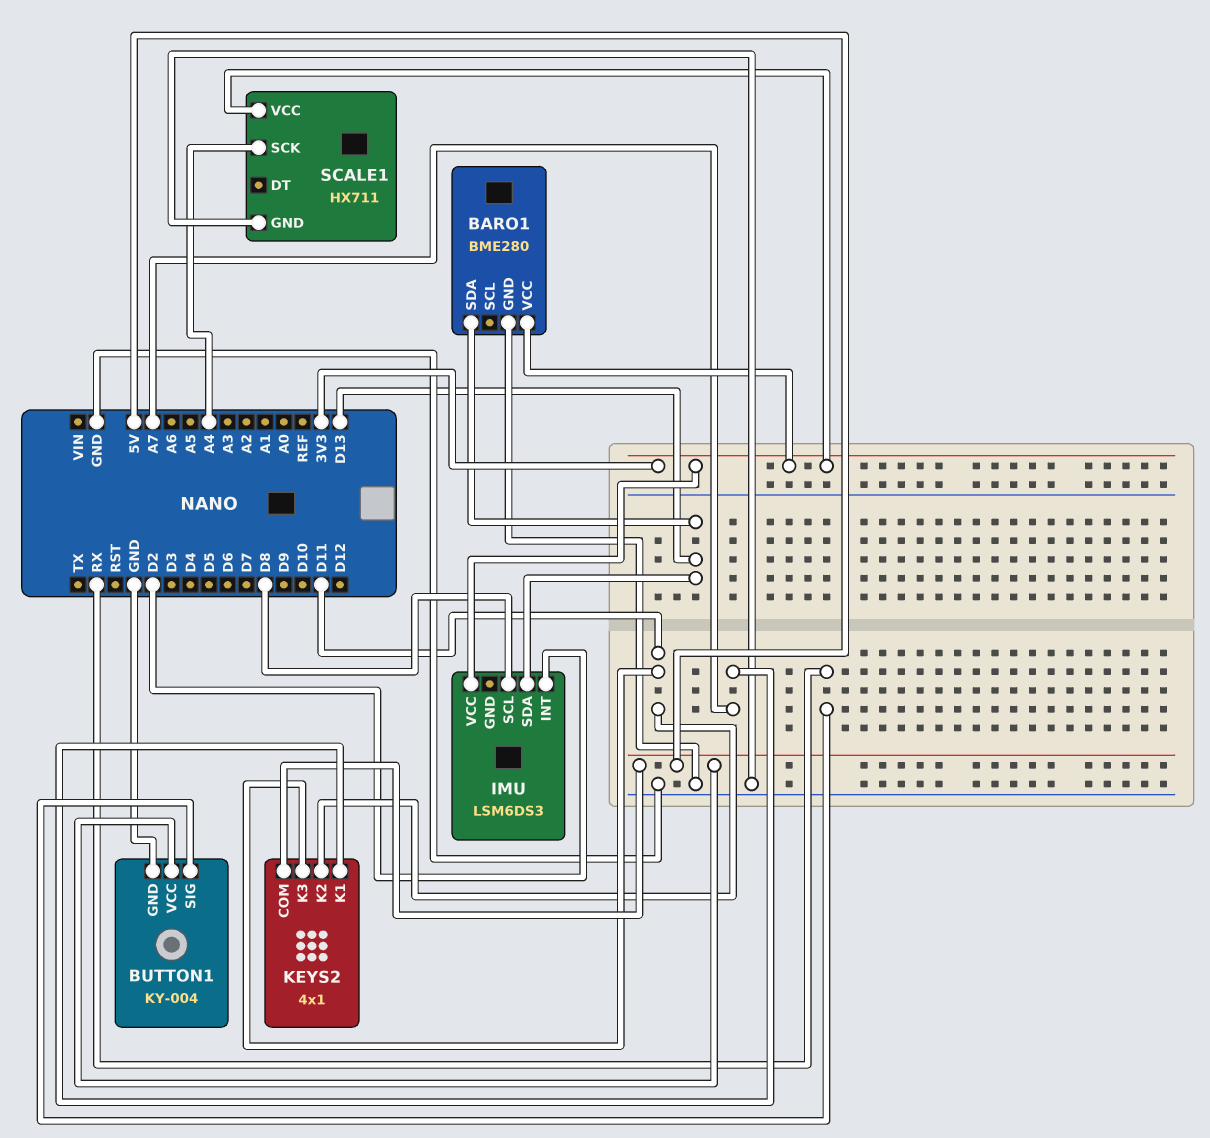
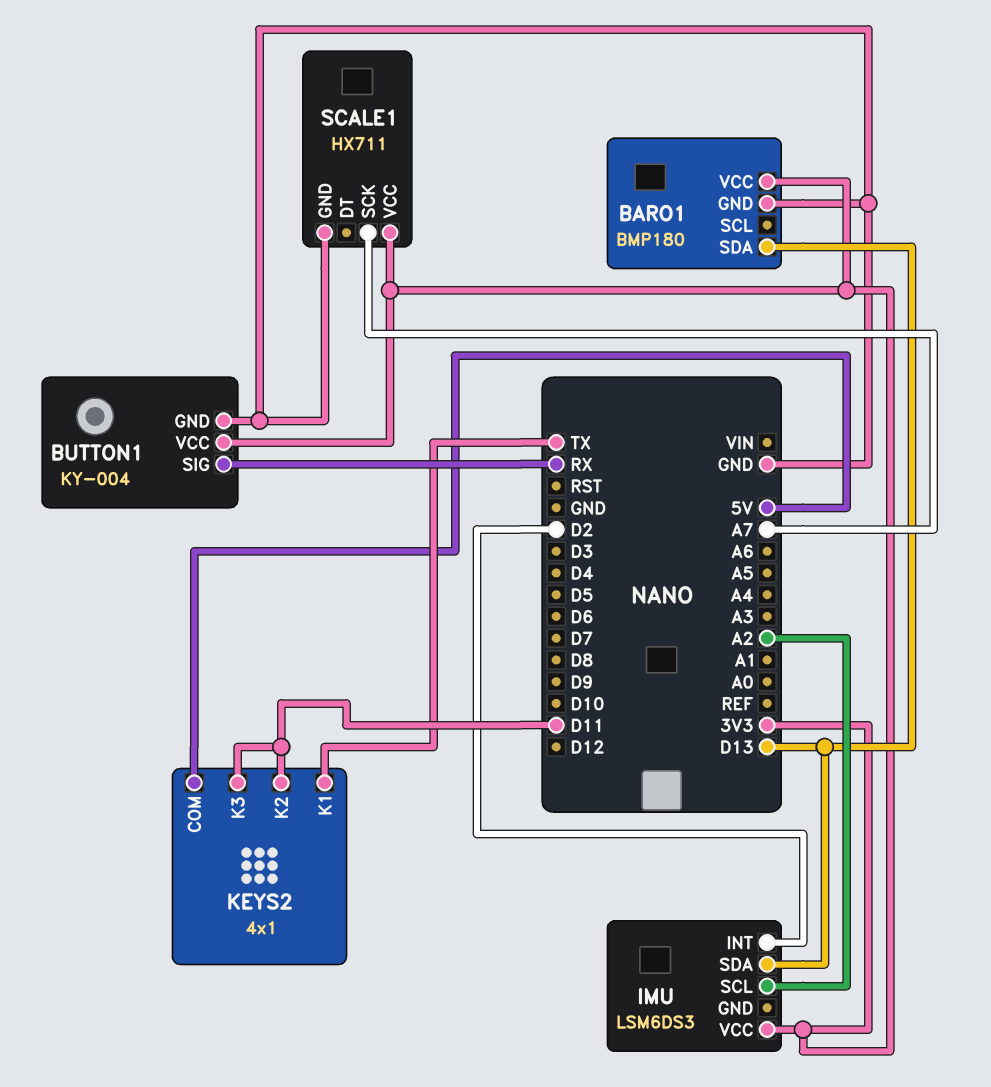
BARO1: BME280 -> BMP180
BUTTON1 pin VCC: 5V -> 3V3
IMU pin SCL: D8 -> A2
KEYS2 pin K1: A7 -> TX
SCALE1 pin SCK: A4 -> A7

